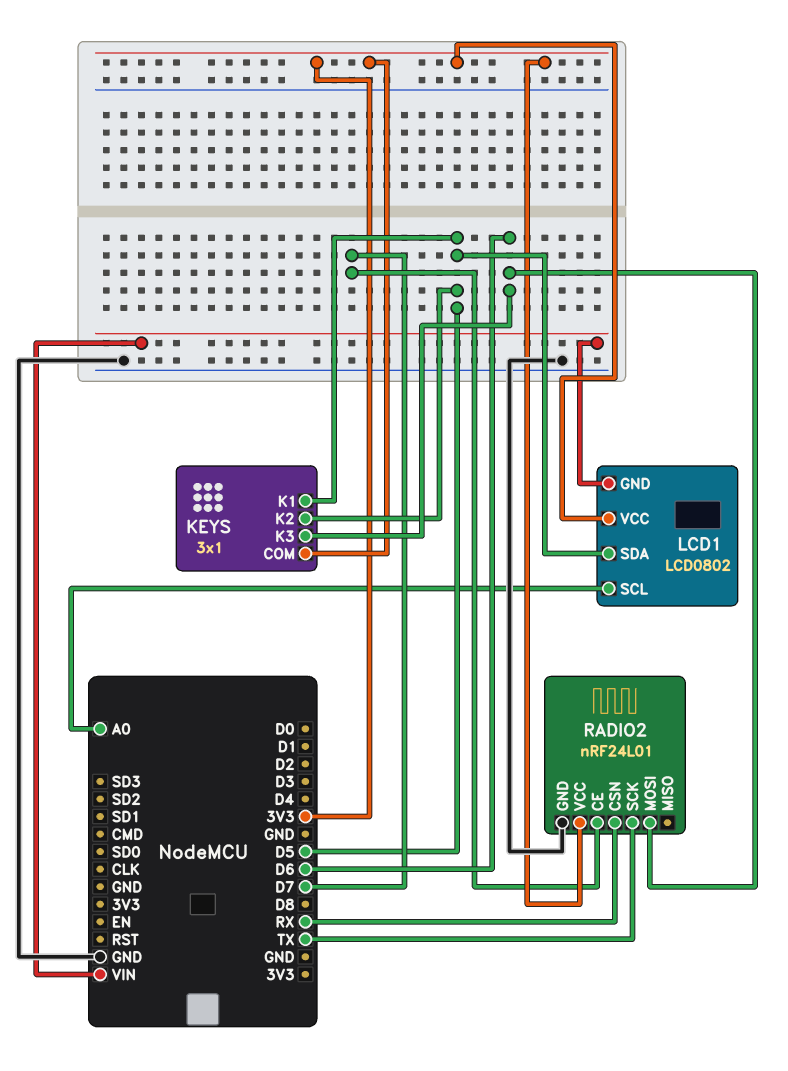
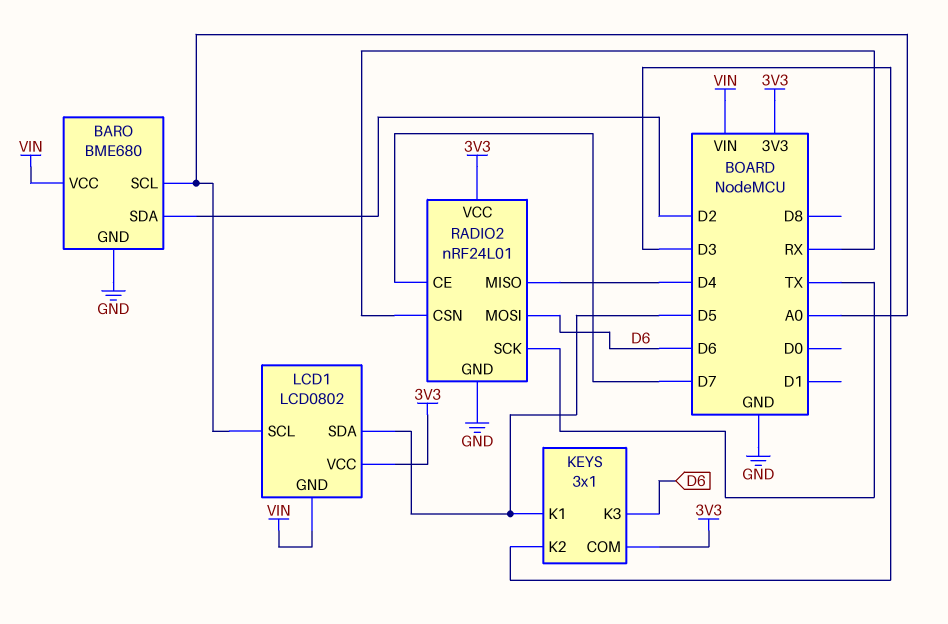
BARO: none -> BME680
BARO pin GND: none -> GND
BARO pin SCL: none -> A0
BARO pin SDA: none -> D2
BARO pin VCC: none -> VIN
KEYS pin K2: D5 -> D3
RADIO2 pin MISO: none -> D4

